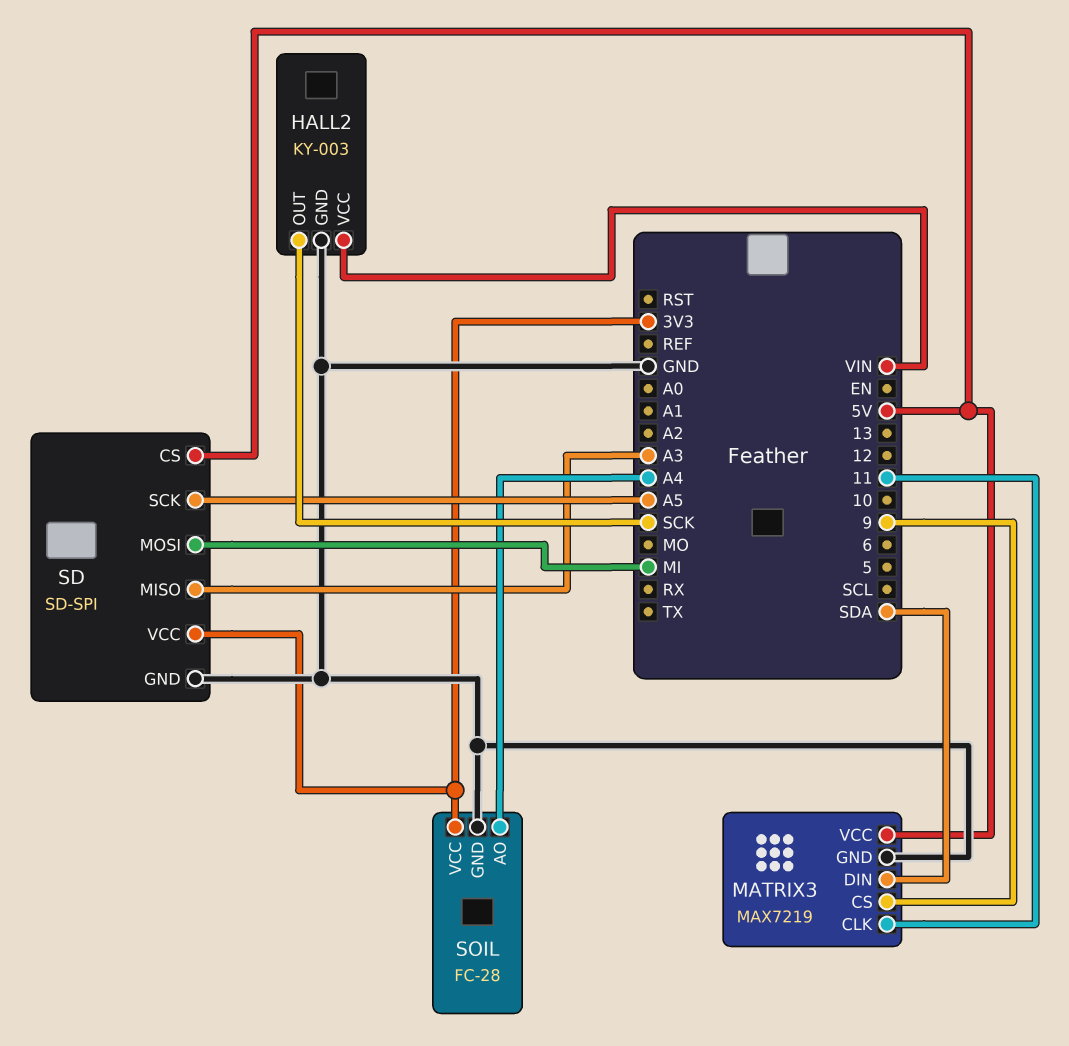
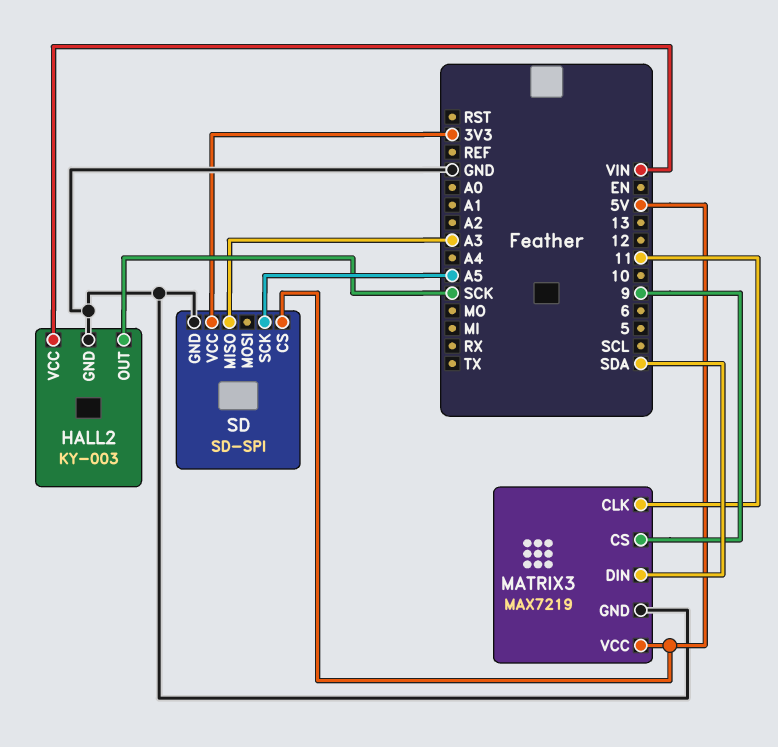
SD pin MOSI: MI -> none
SOIL: FC-28 -> none
SOIL pin AO: A4 -> none
SOIL pin GND: GND -> none
SOIL pin VCC: 3V3 -> none

